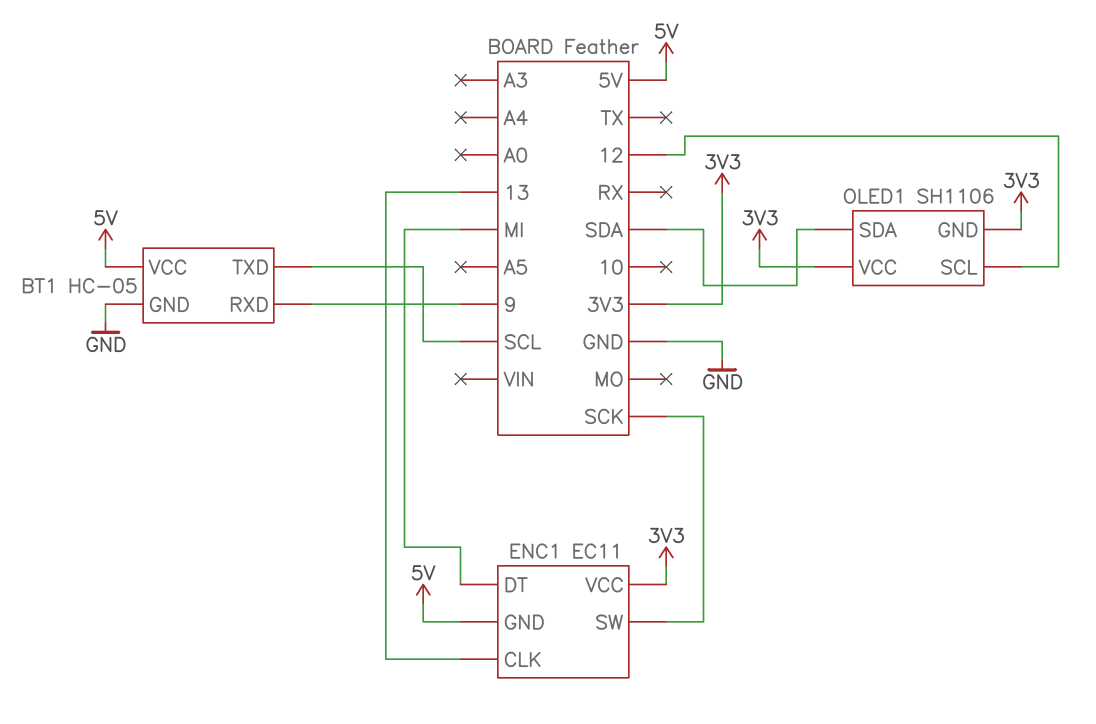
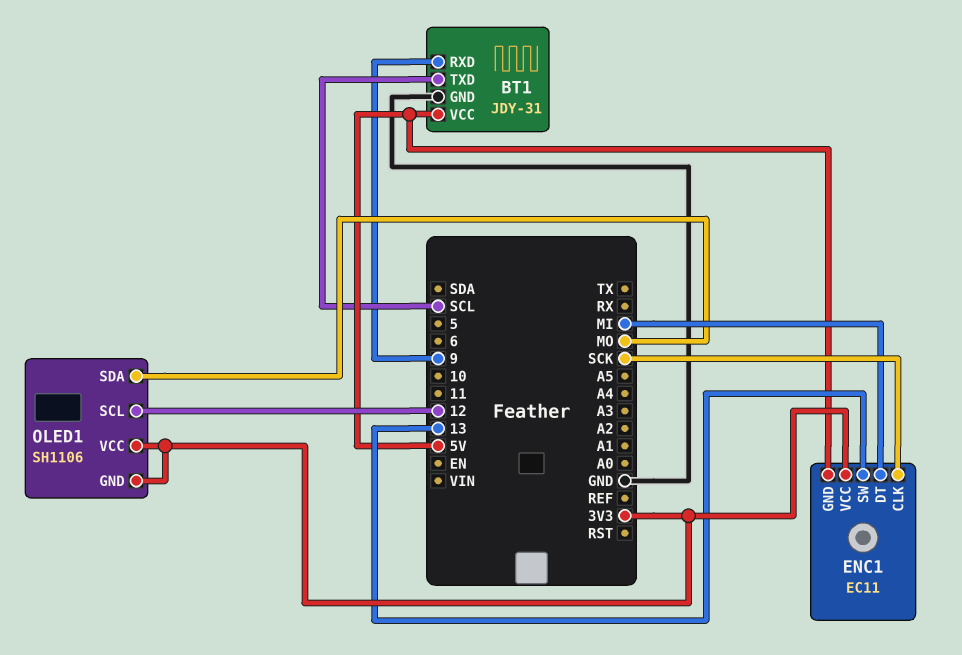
BT1: HC-05 -> JDY-31
ENC1 pin CLK: 13 -> SCK
ENC1 pin SW: SCK -> 13
OLED1 pin SDA: SDA -> MO

